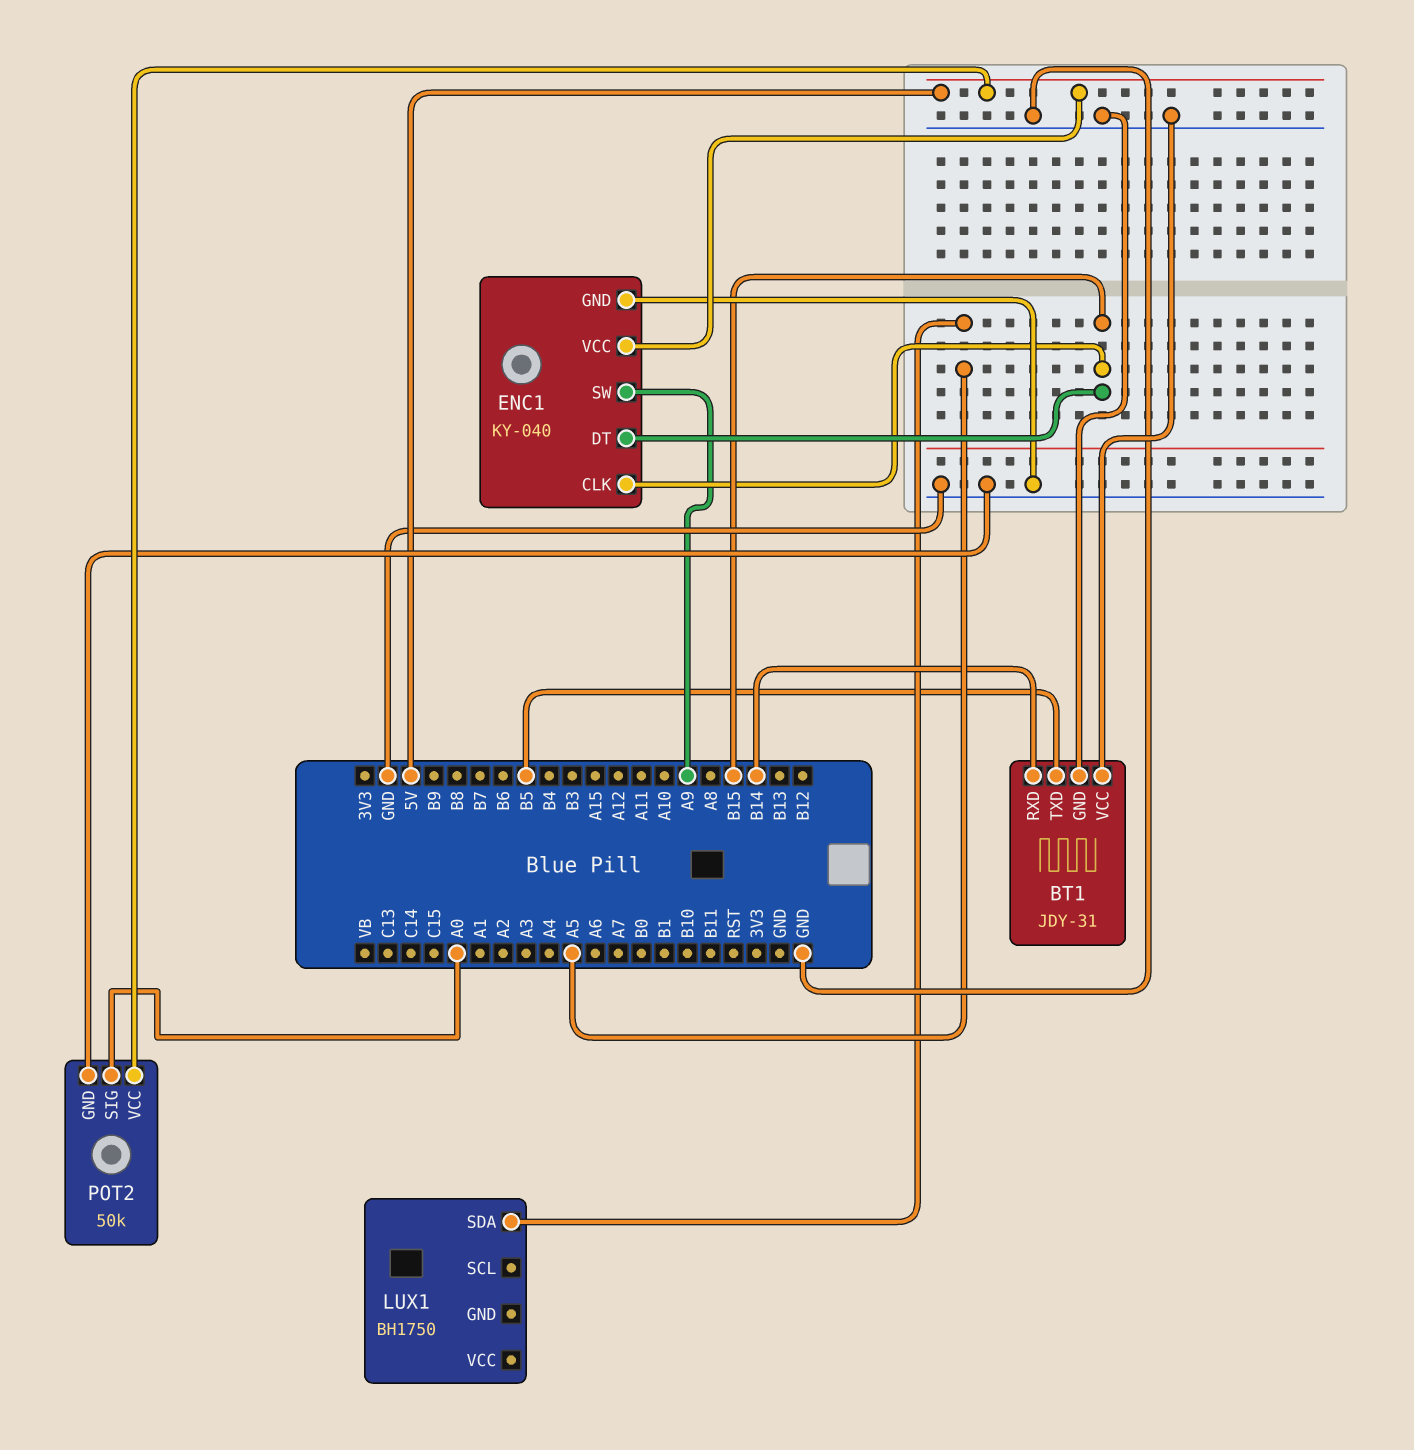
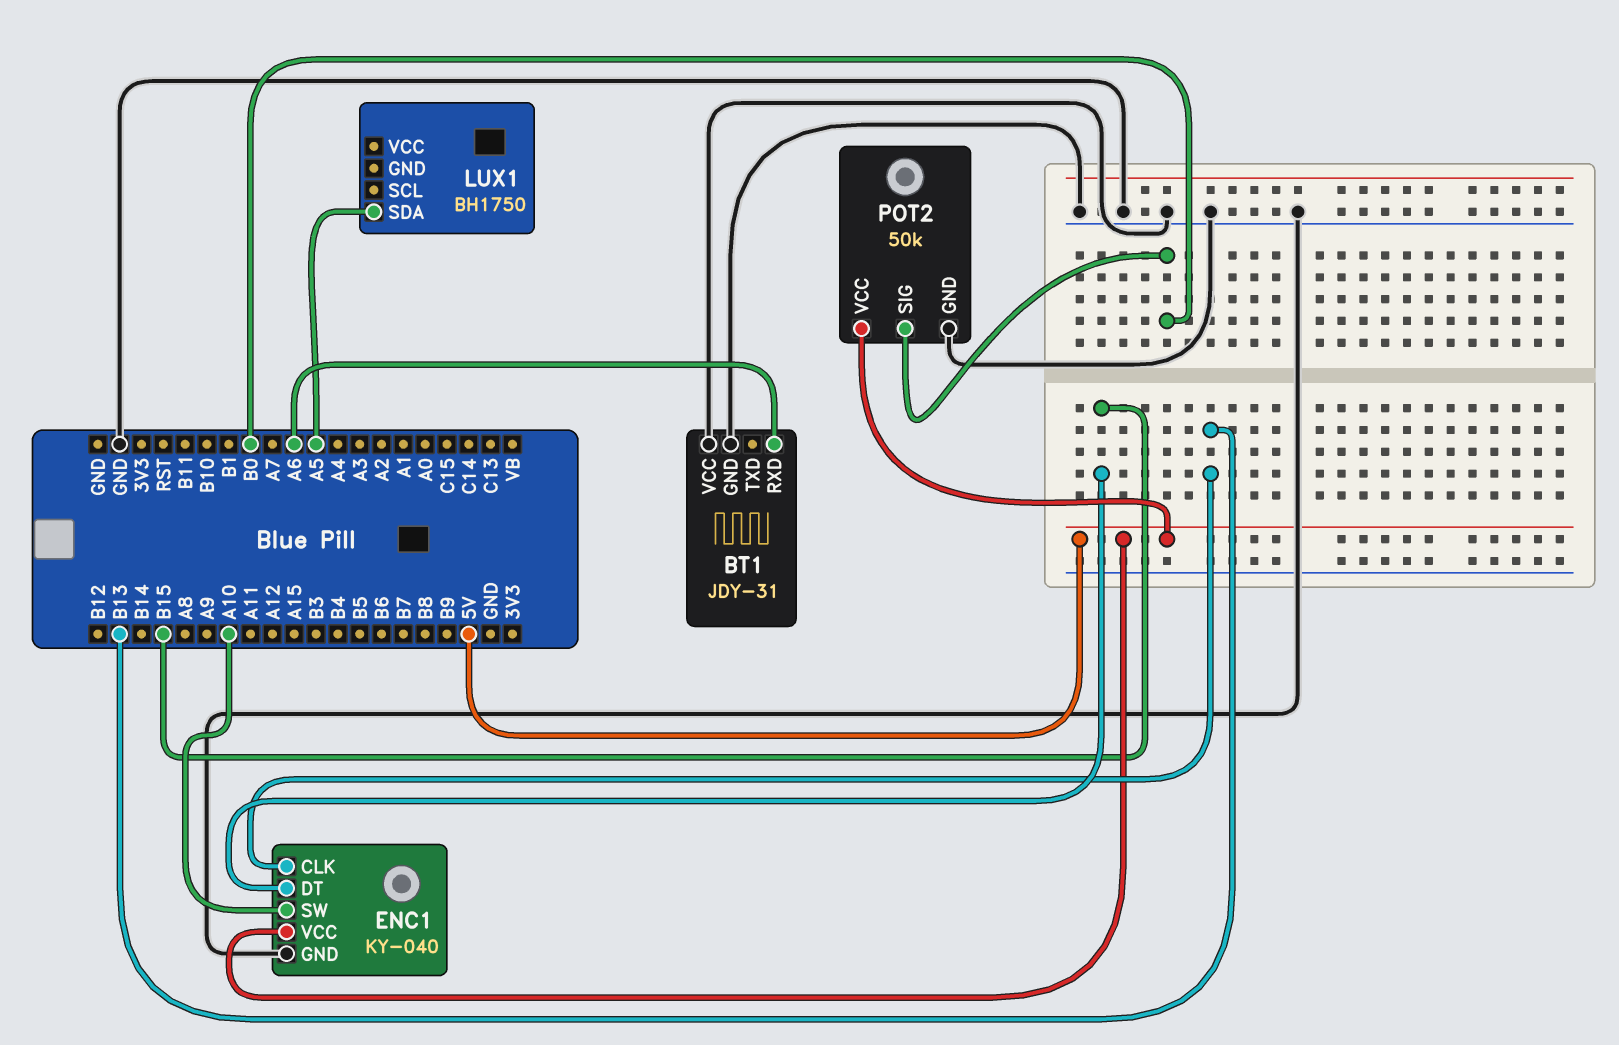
BT1 pin RXD: B14 -> A6
BT1 pin TXD: B5 -> none
ENC1 pin CLK: B15 -> B13
ENC1 pin SW: A9 -> A10
POT2 pin SIG: A0 -> B0

